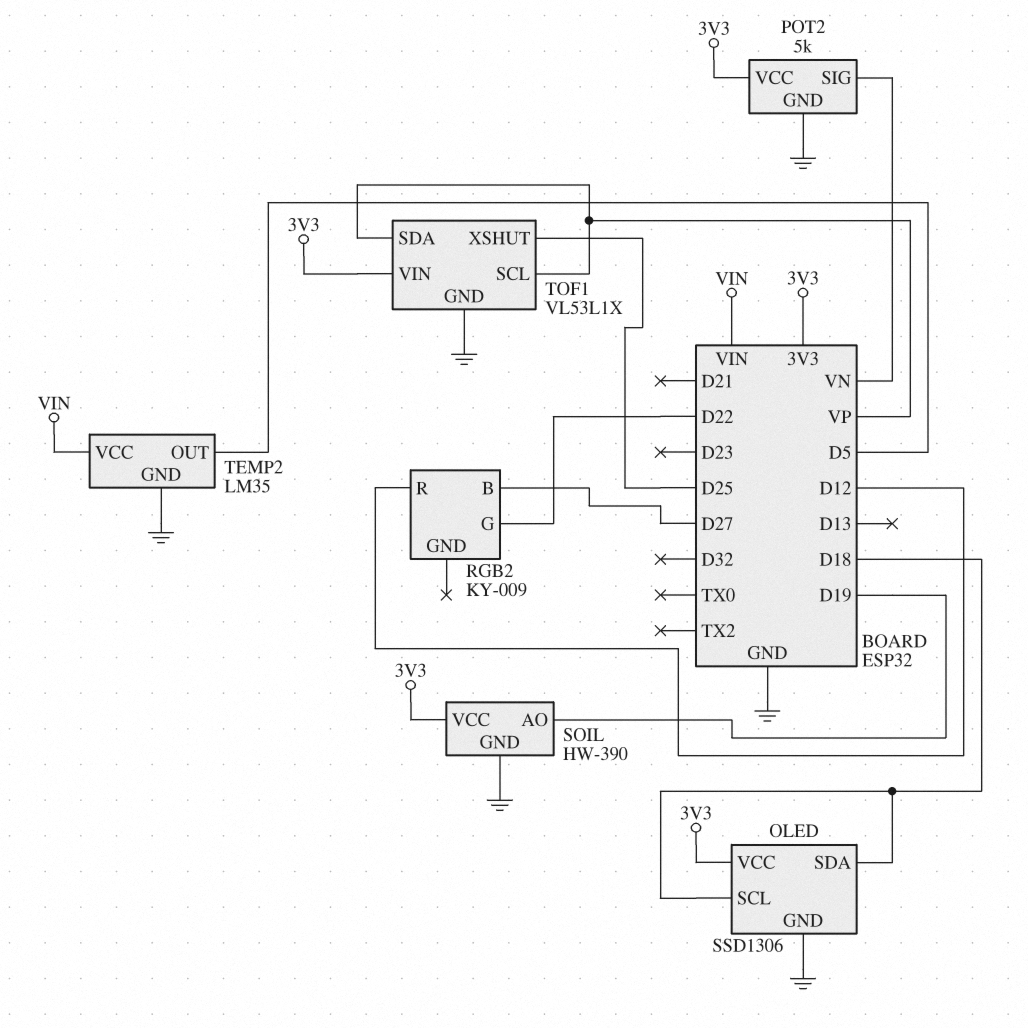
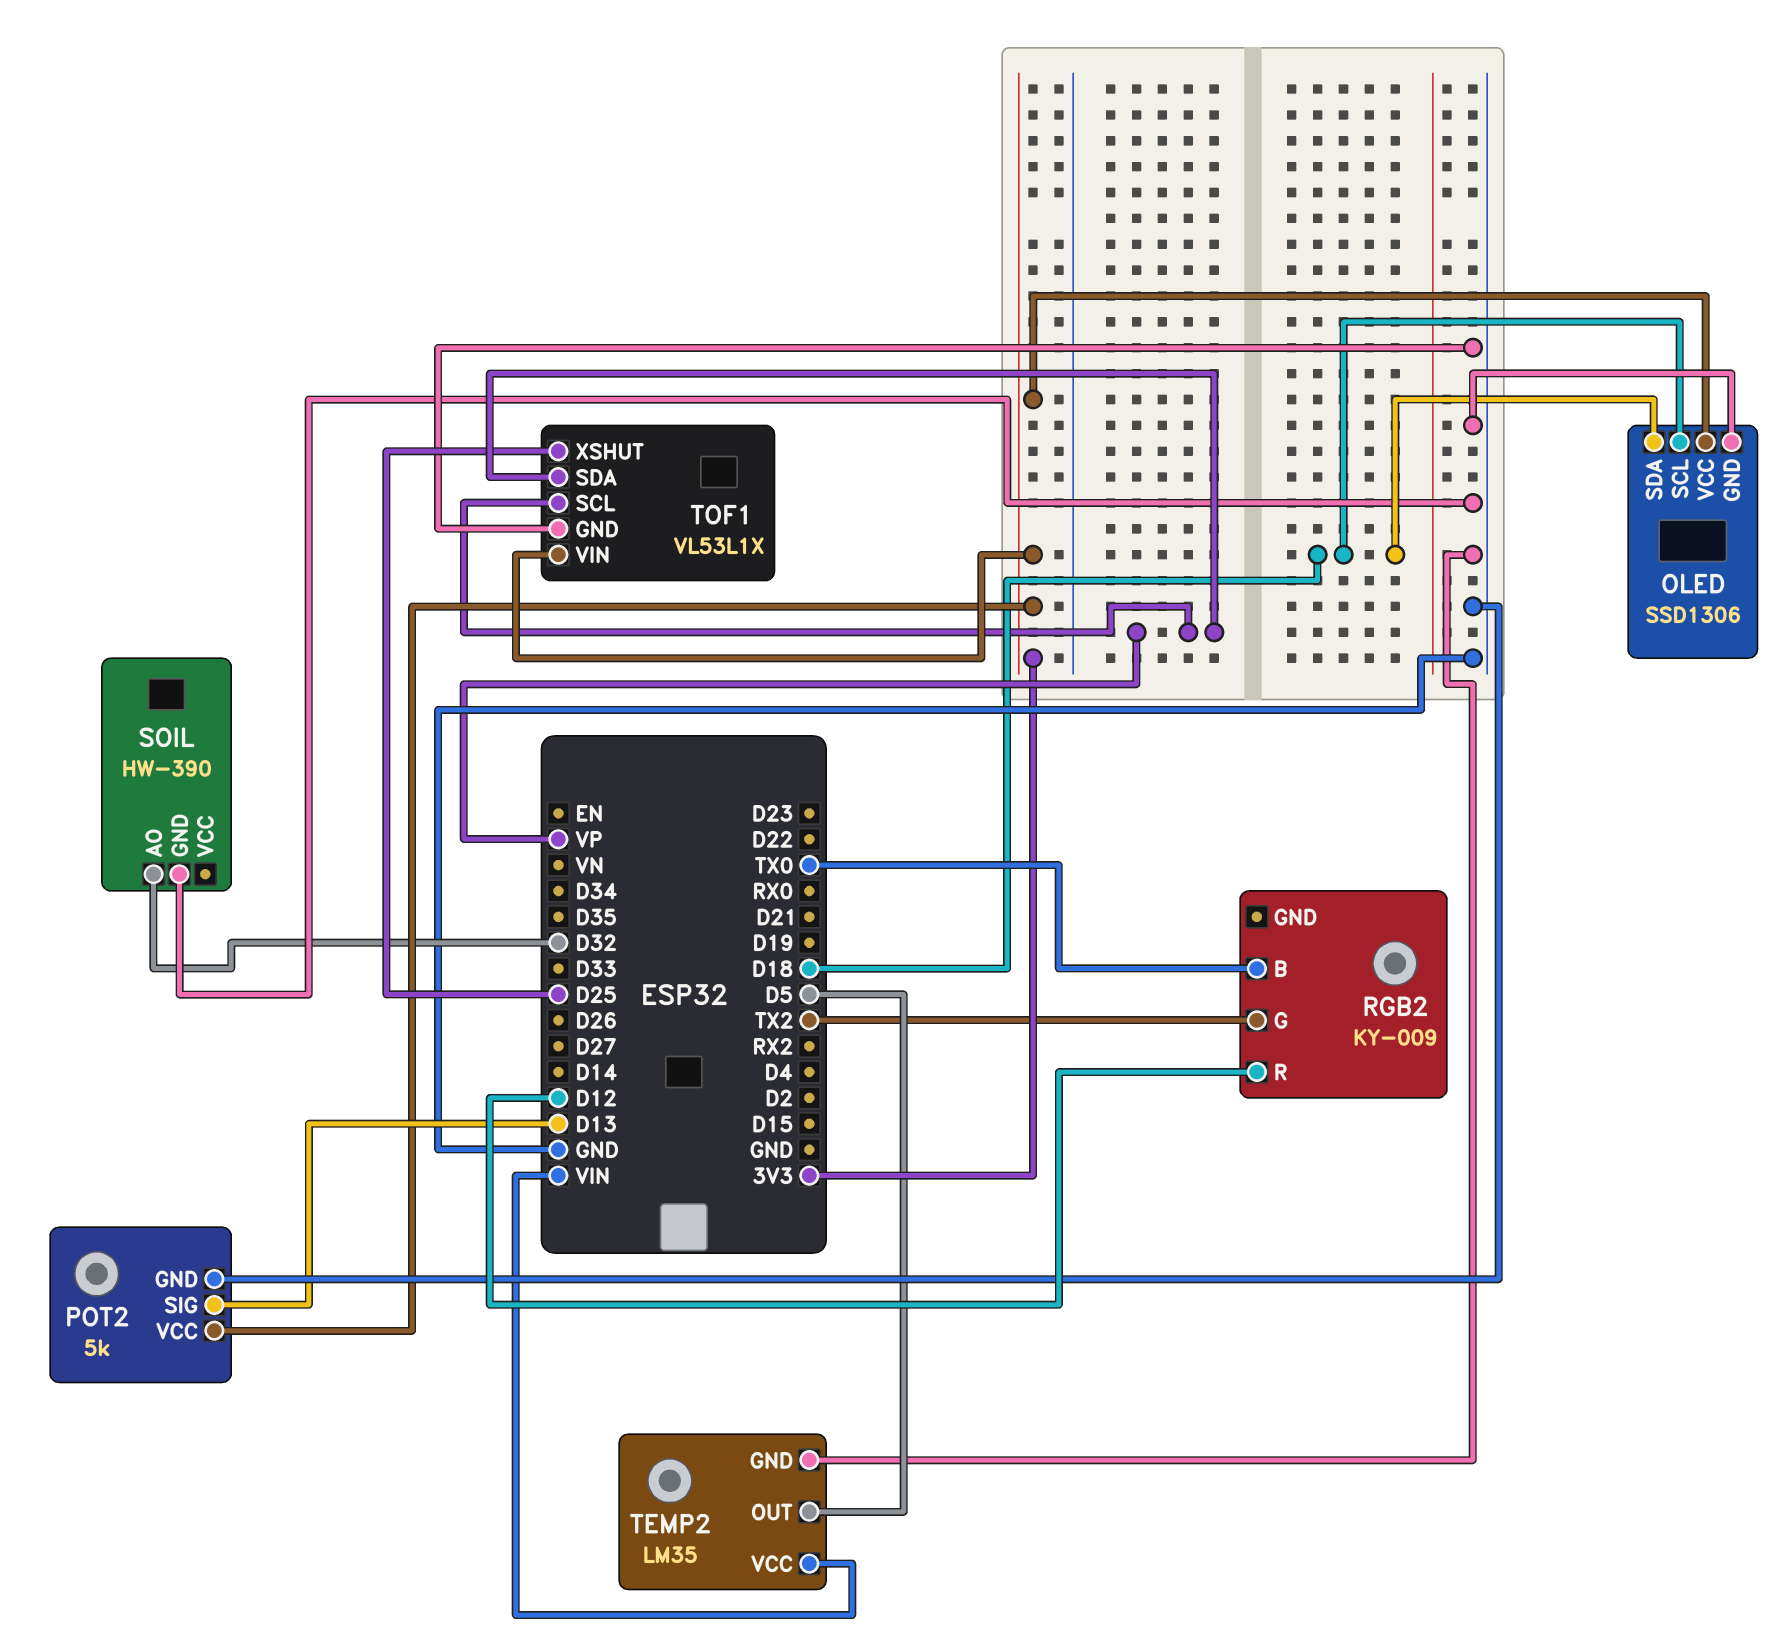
POT2 pin SIG: VN -> D13
RGB2 pin B: D27 -> TX0
RGB2 pin G: D22 -> TX2
SOIL pin AO: D19 -> D32
SOIL pin VCC: 3V3 -> none

